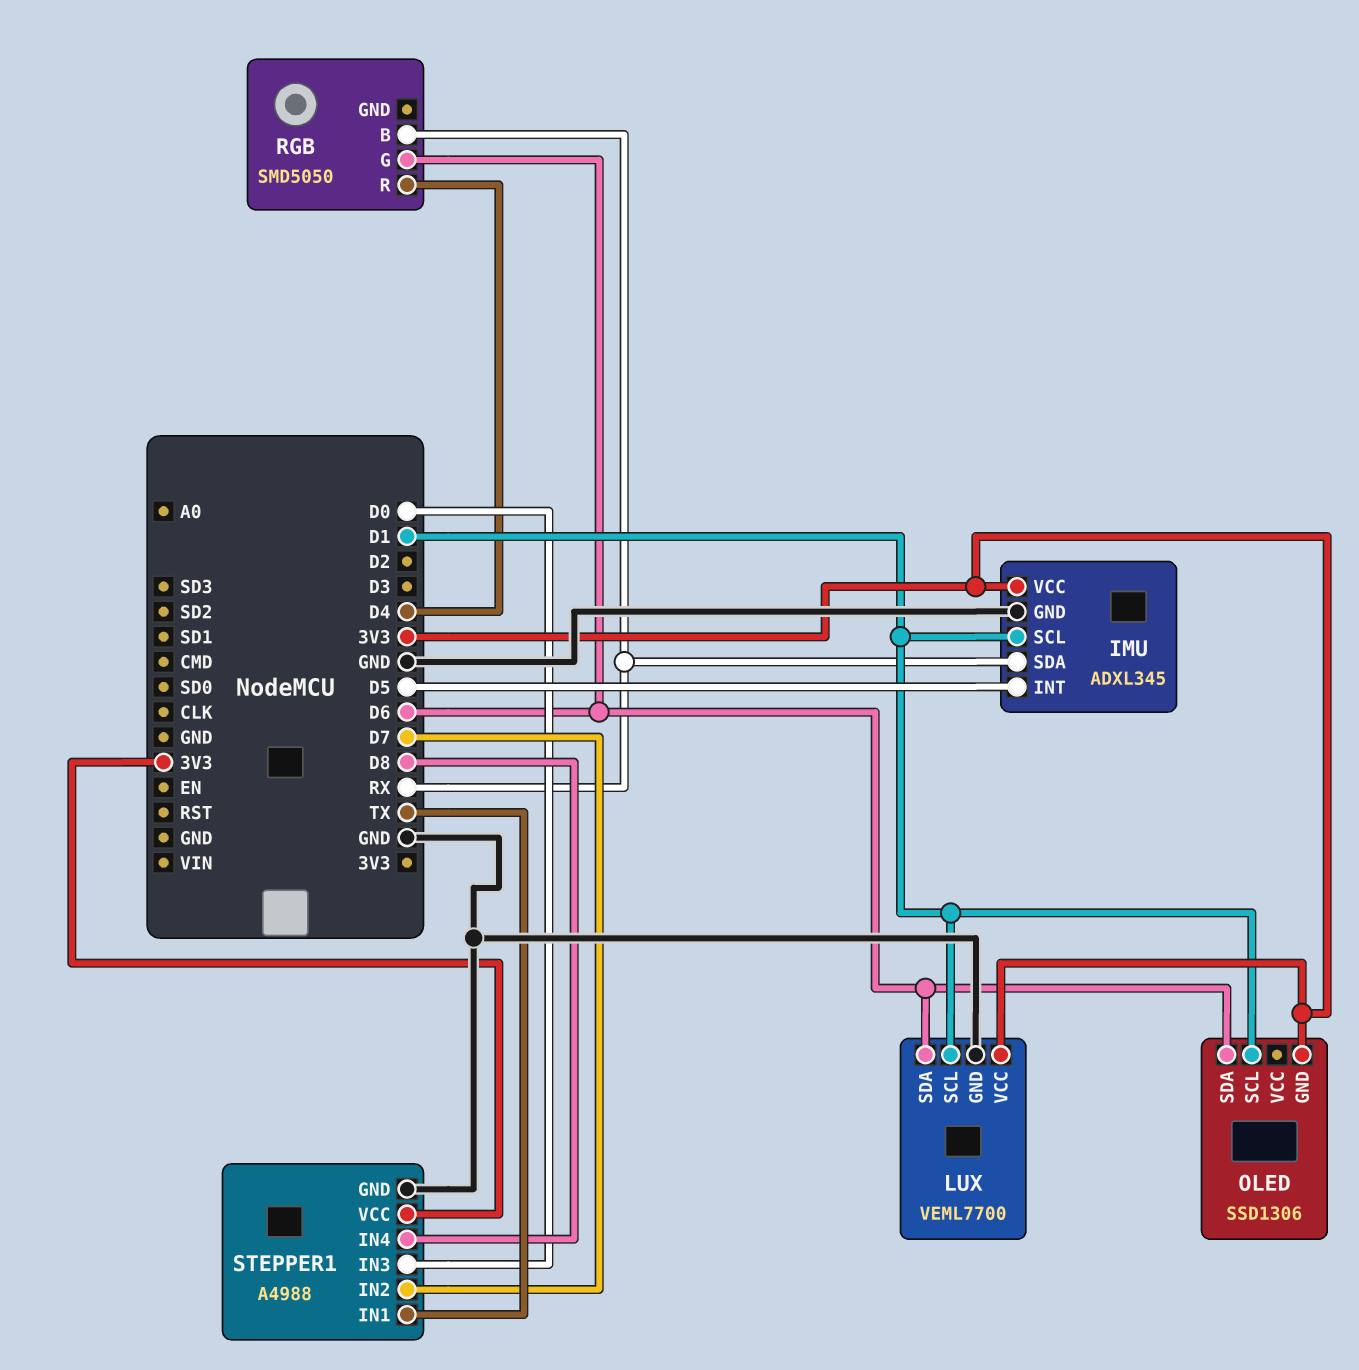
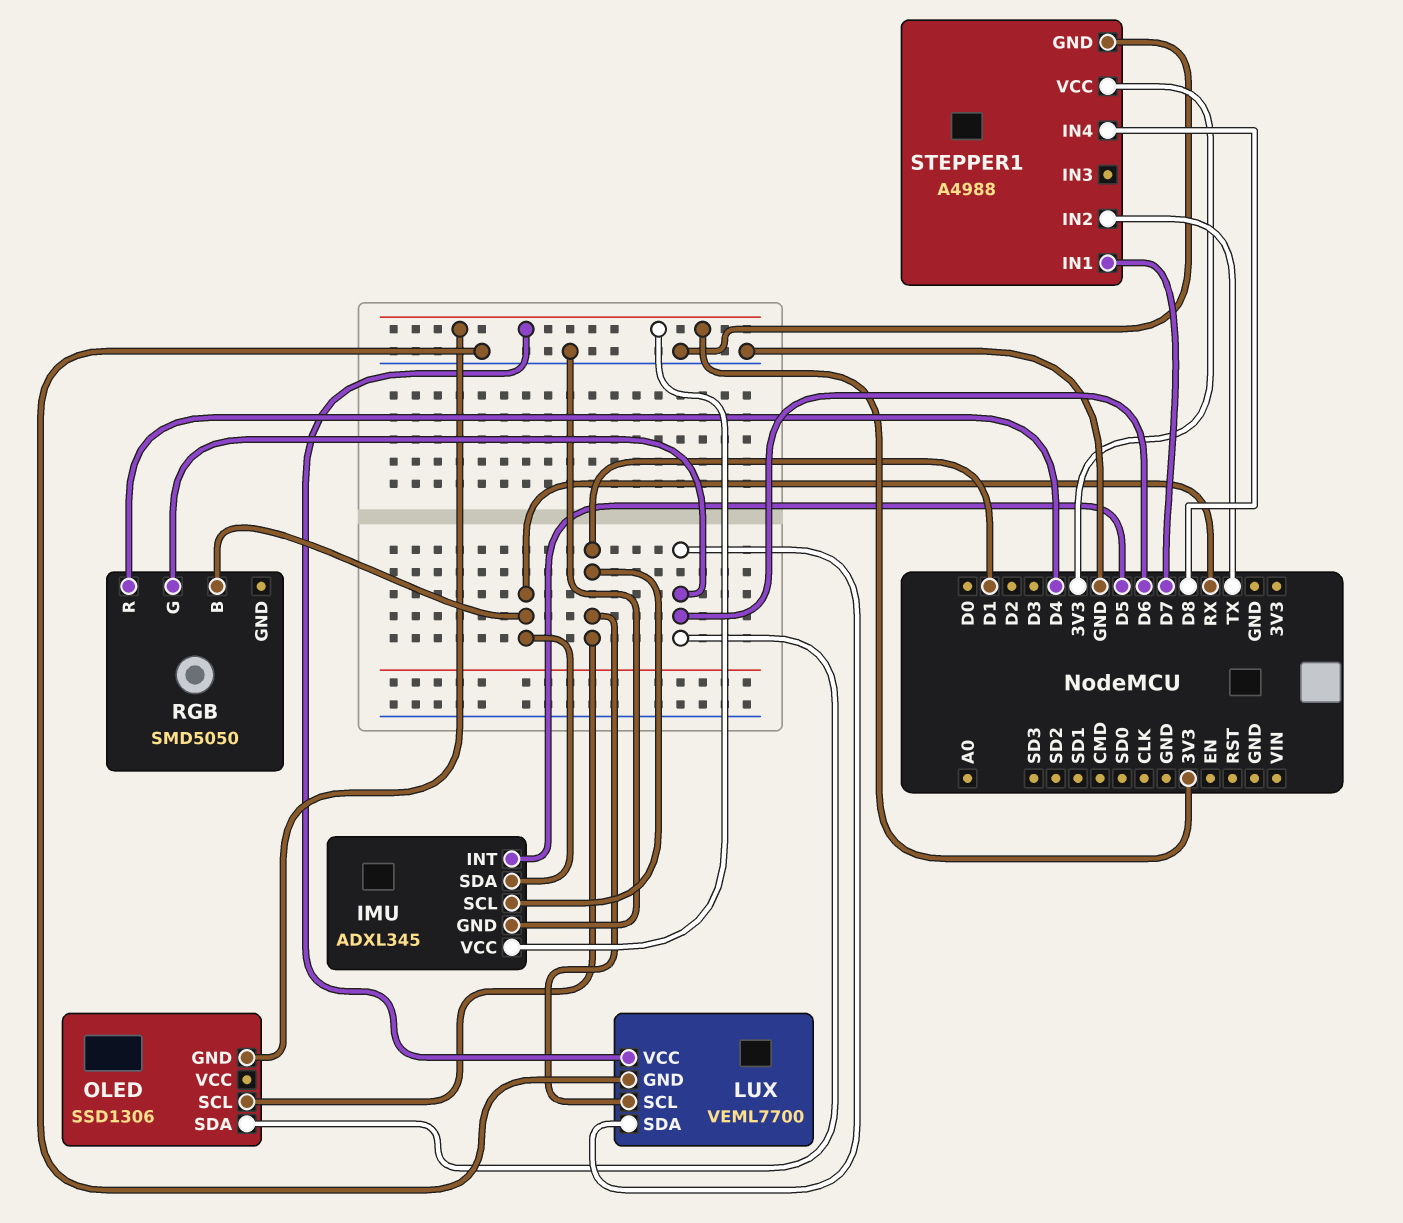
STEPPER1 pin IN1: TX -> D7
STEPPER1 pin IN2: D7 -> TX
STEPPER1 pin IN3: D0 -> none

